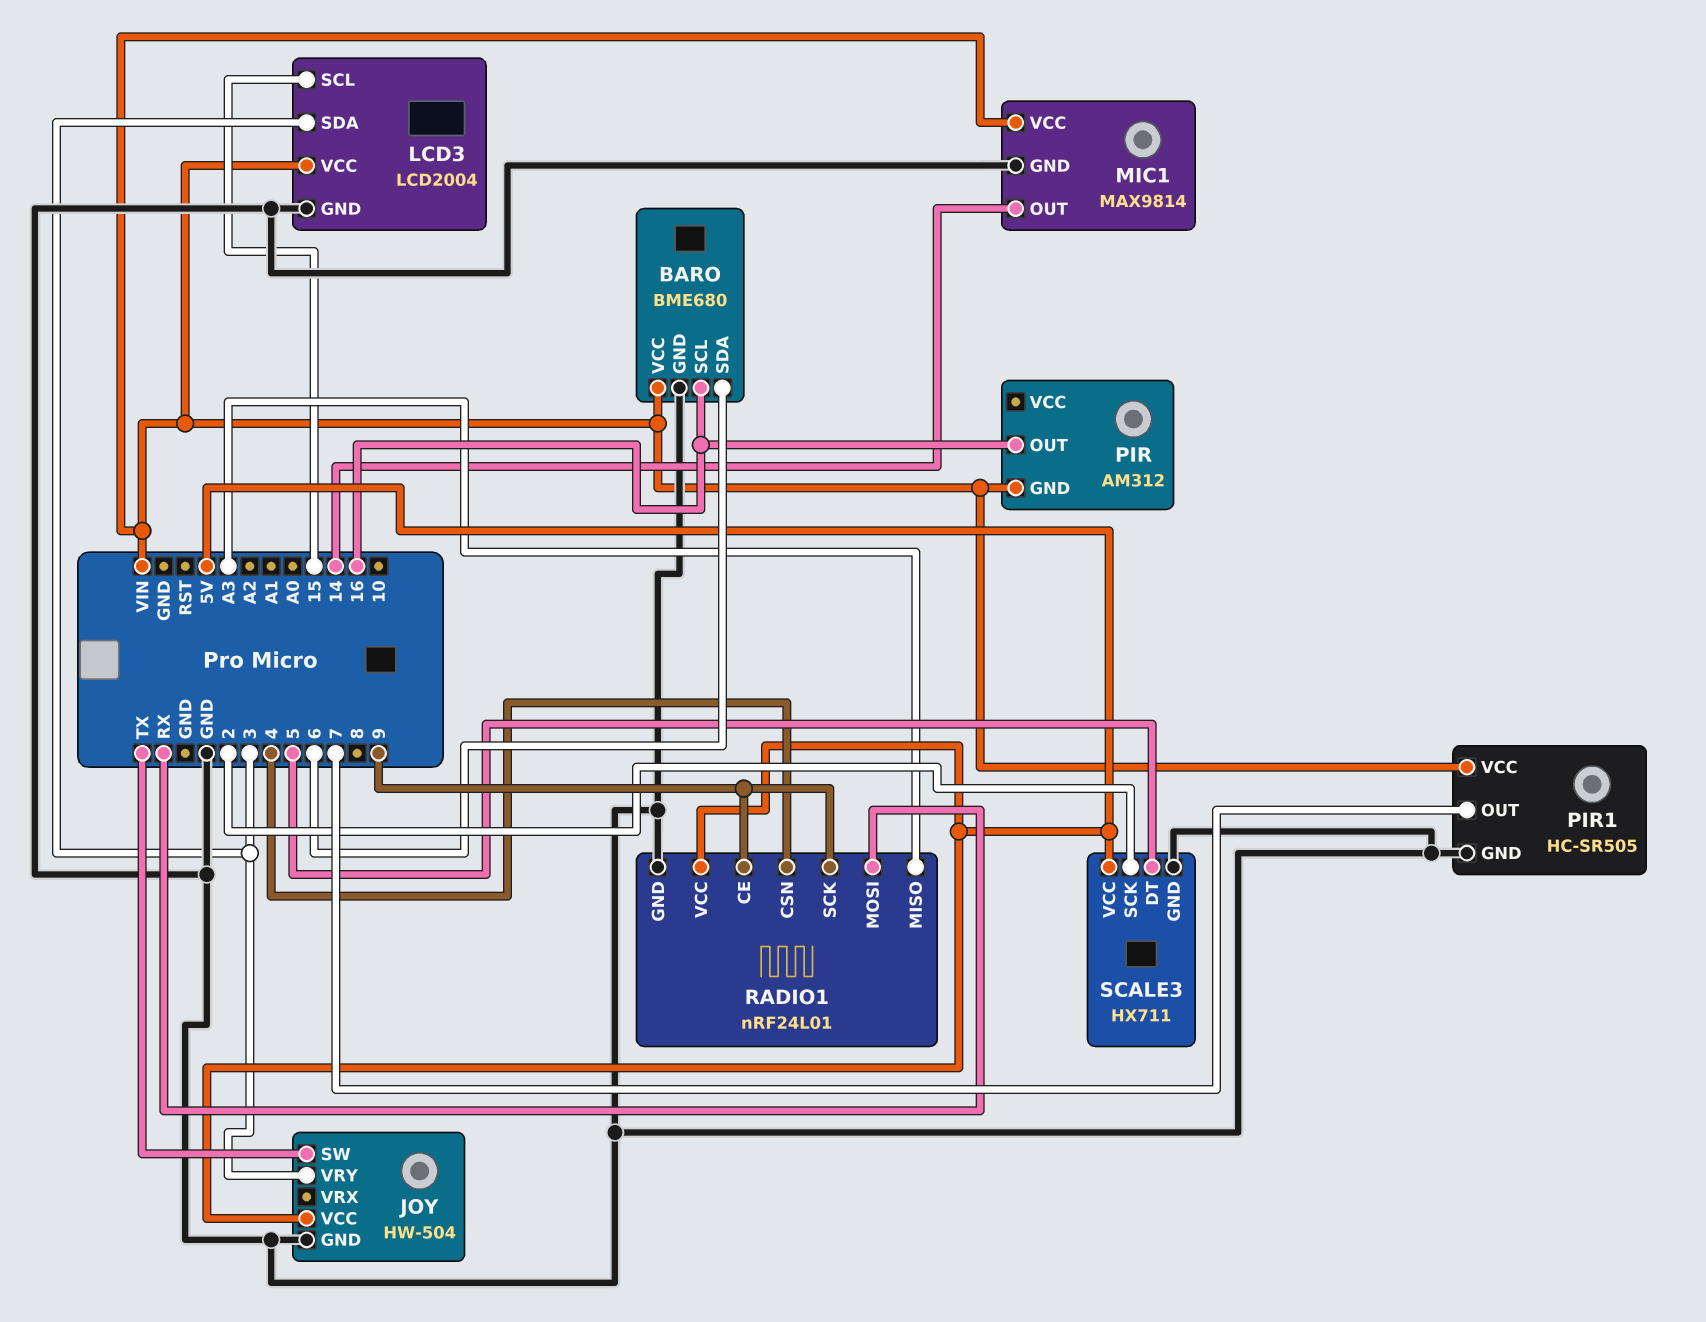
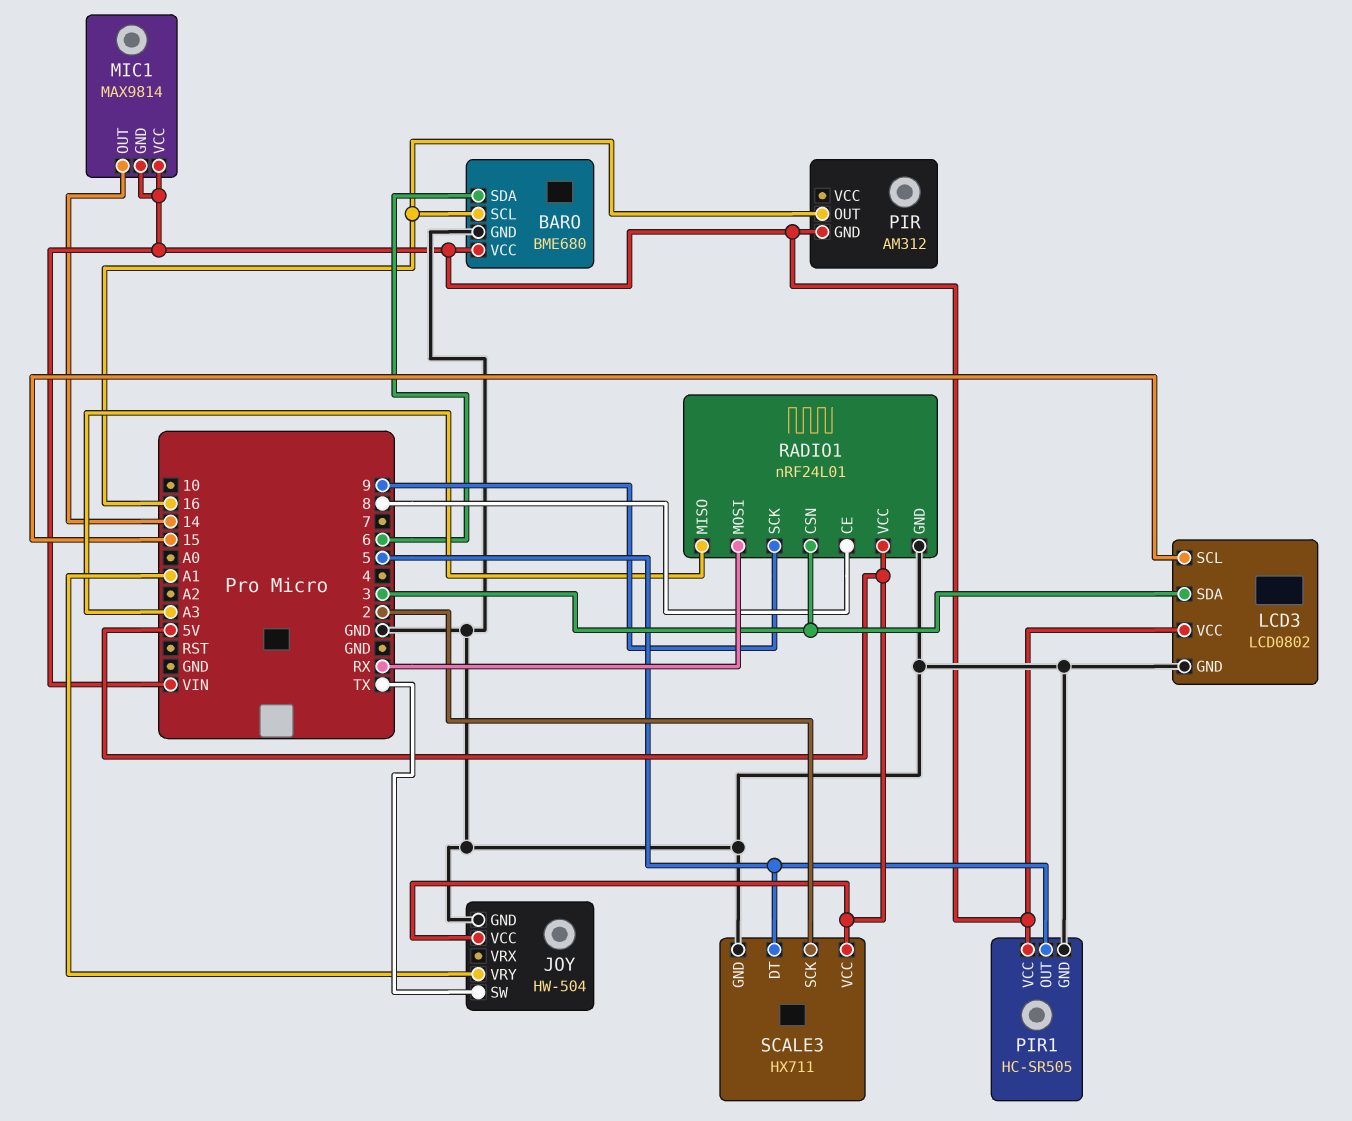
JOY pin VRY: 3 -> A1
LCD3: LCD2004 -> LCD0802
MIC1 pin GND: GND -> VIN
PIR1 pin OUT: 7 -> 5
RADIO1 pin CE: 9 -> 8
RADIO1 pin CSN: 4 -> 3

